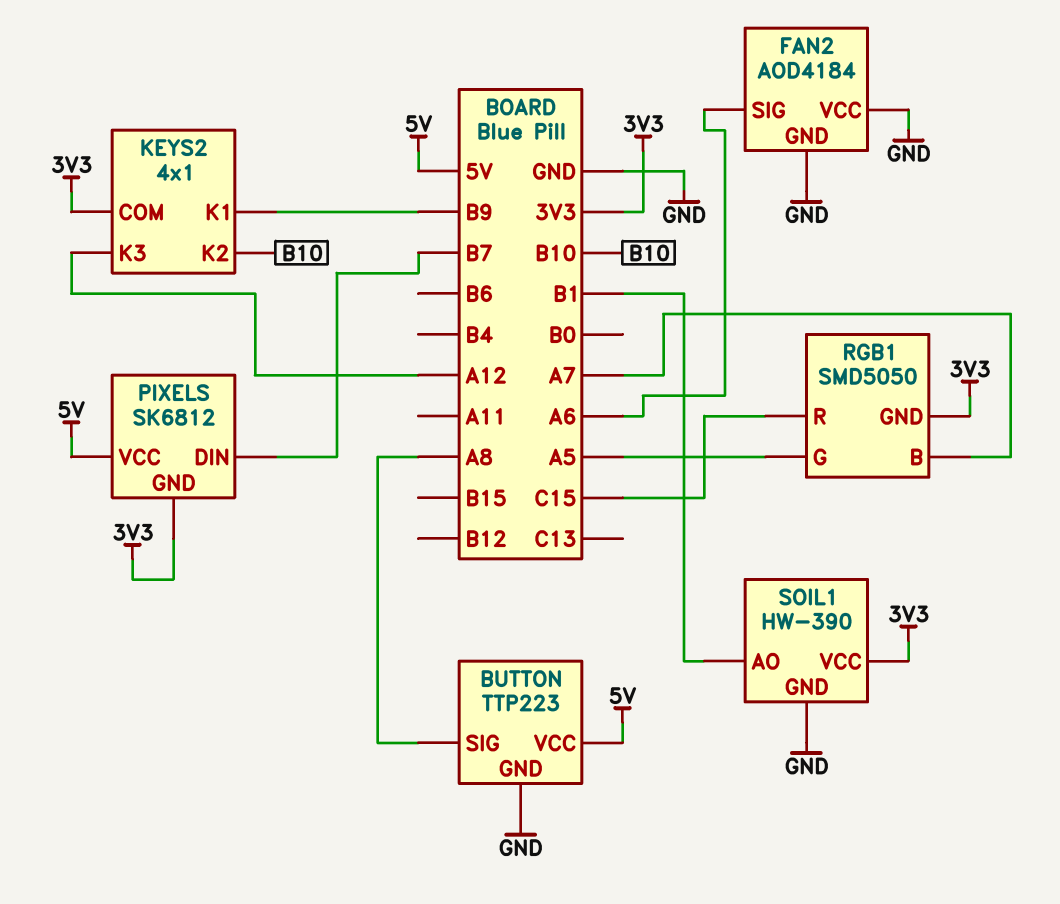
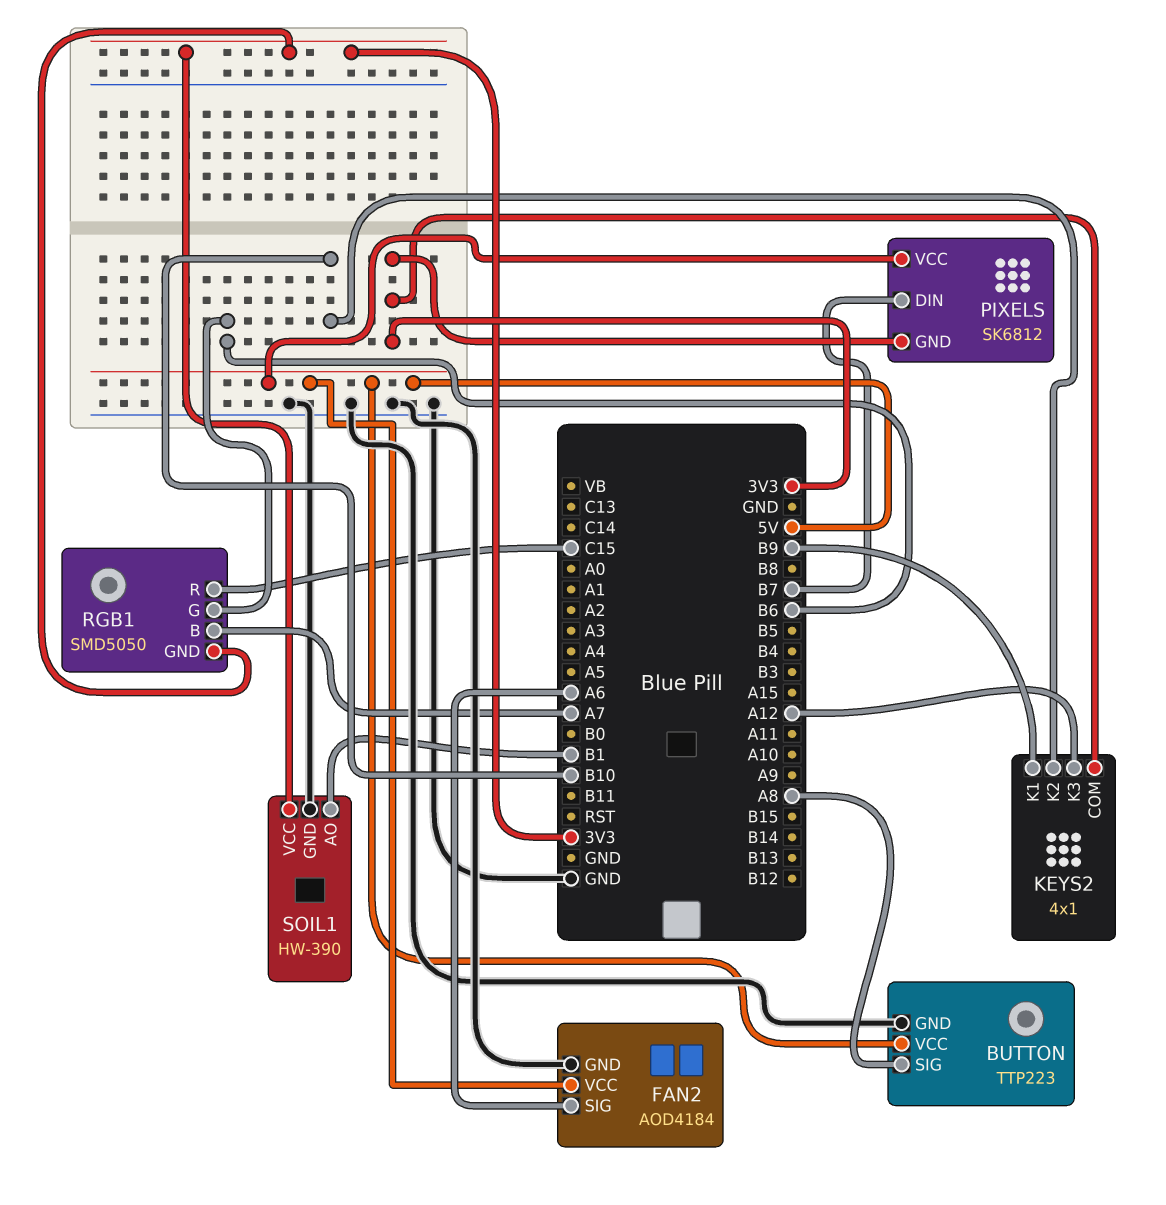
FAN2 pin VCC: GND -> 5V
RGB1 pin G: A5 -> B6

